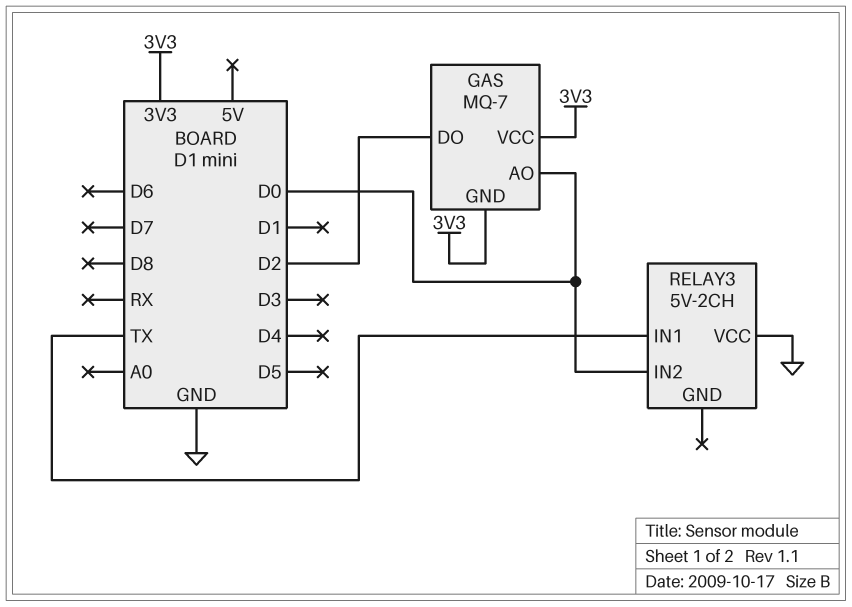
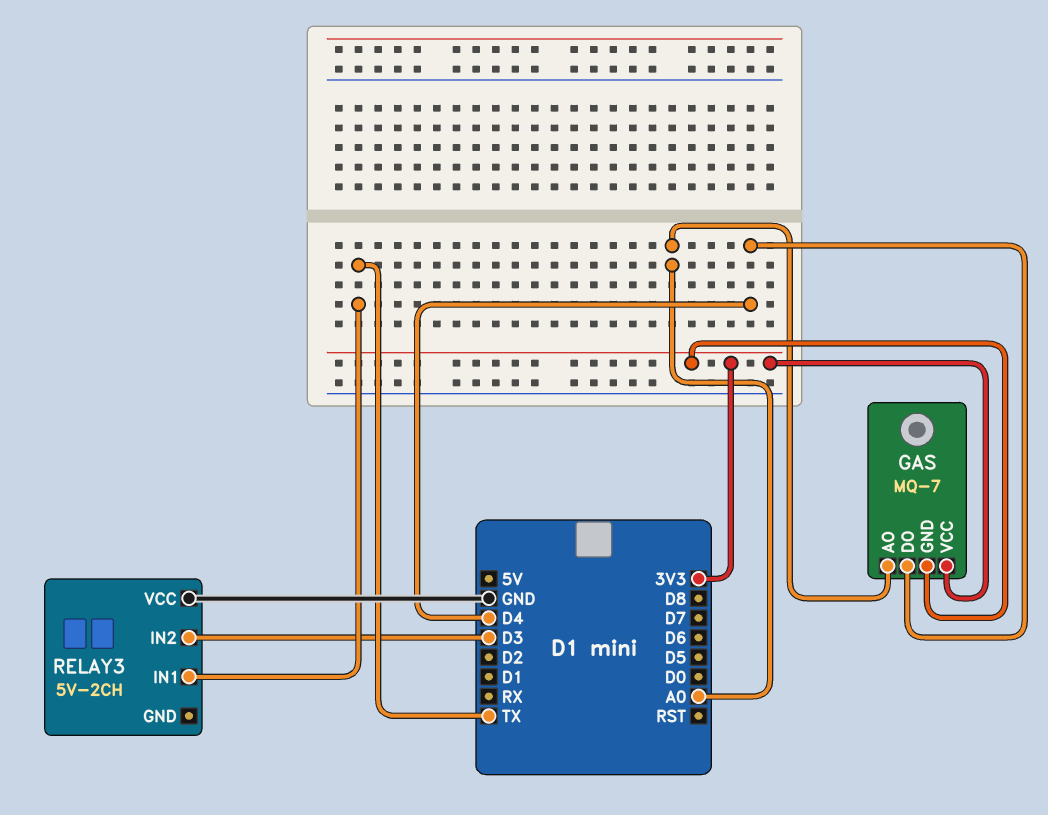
GAS pin AO: D0 -> A0
GAS pin DO: D2 -> D4
RELAY3 pin IN2: D0 -> D3

